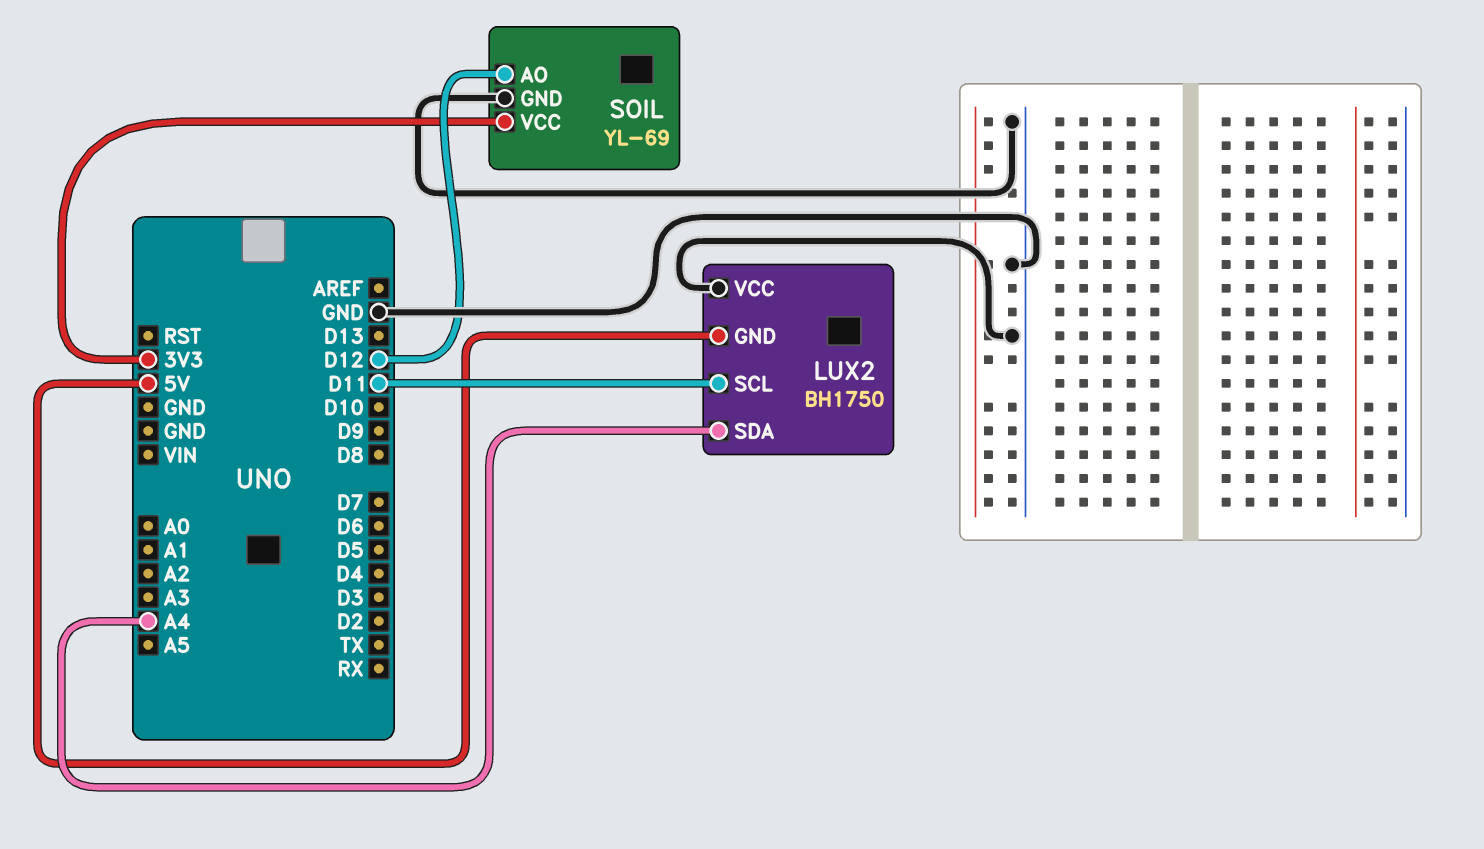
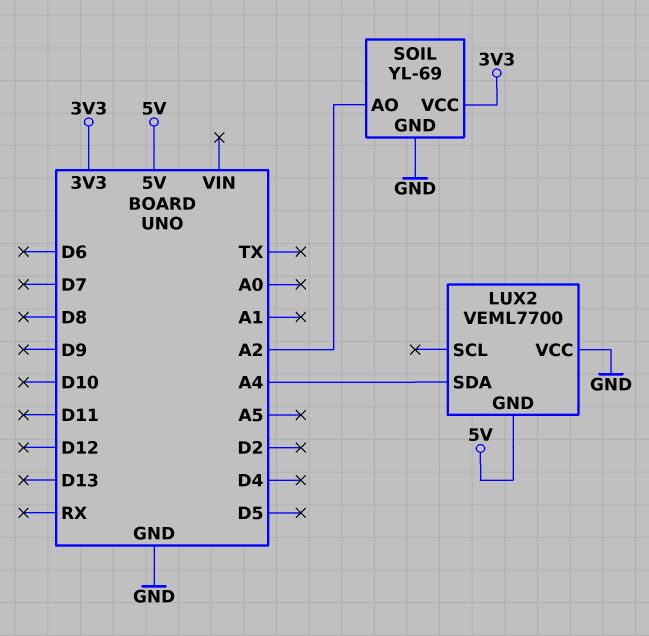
LUX2: BH1750 -> VEML7700
LUX2 pin SCL: D11 -> none
SOIL pin AO: D12 -> A2

